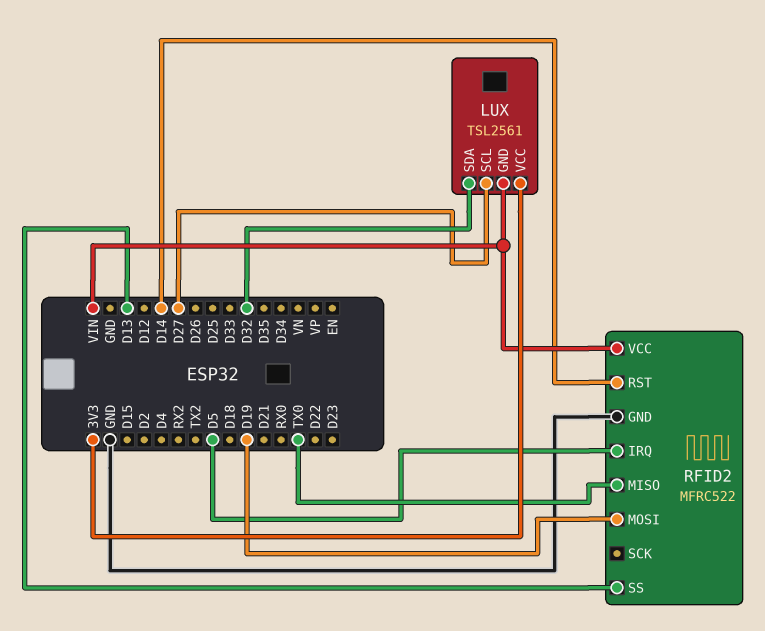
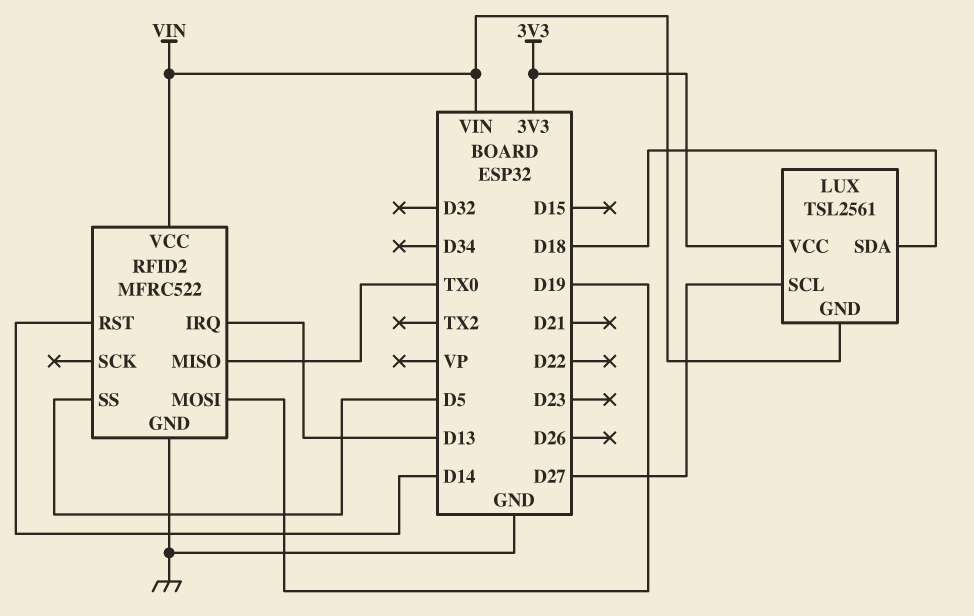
LUX pin SDA: D32 -> D18
RFID2 pin IRQ: D5 -> D13
RFID2 pin SS: D13 -> D5

